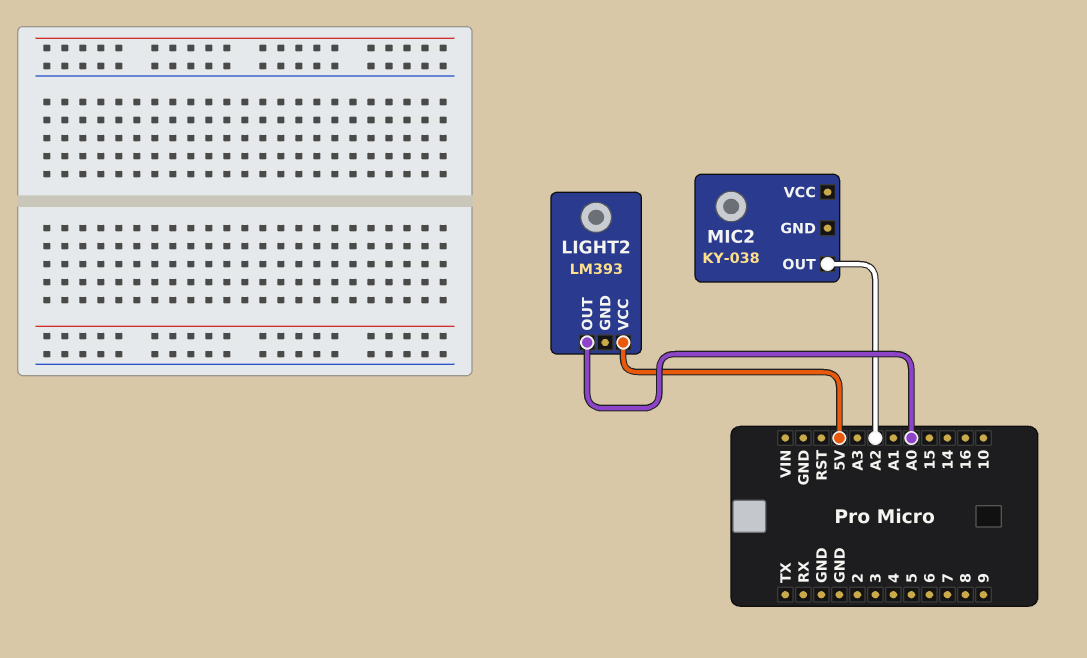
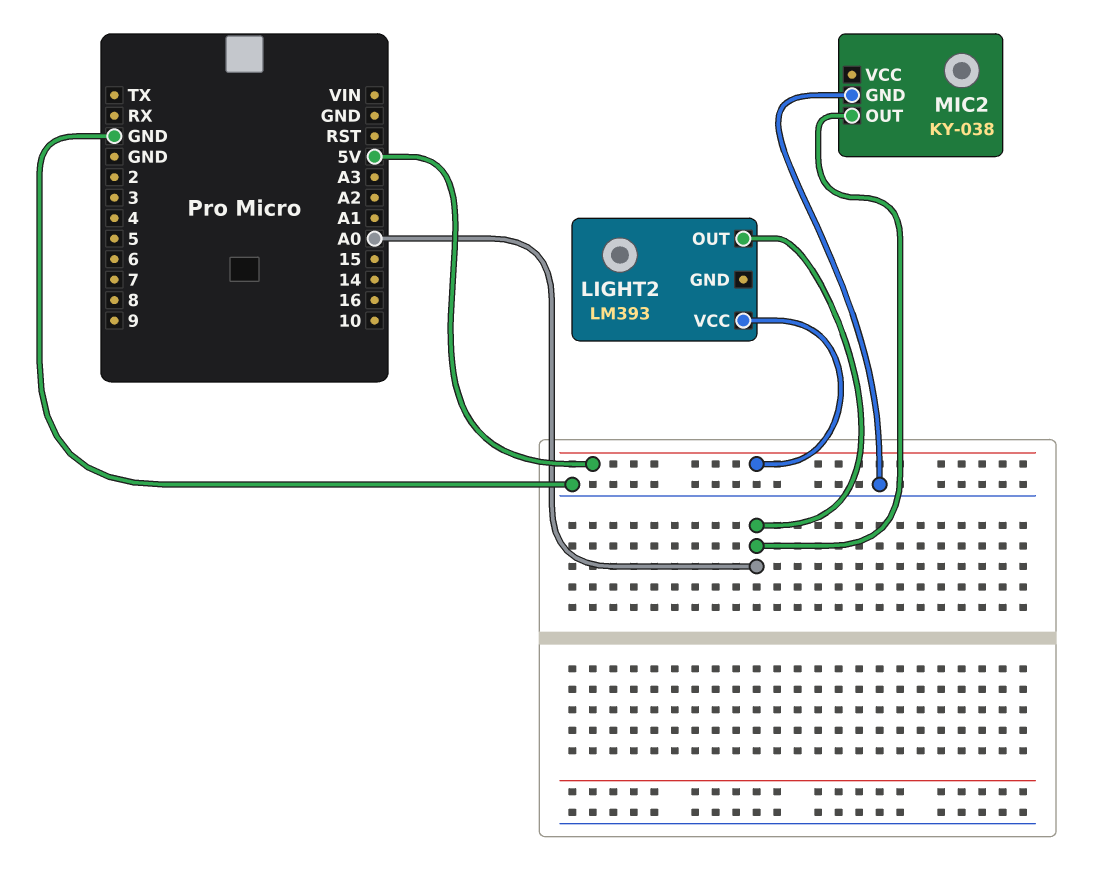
MIC2 pin GND: none -> GND
MIC2 pin OUT: A2 -> A0

